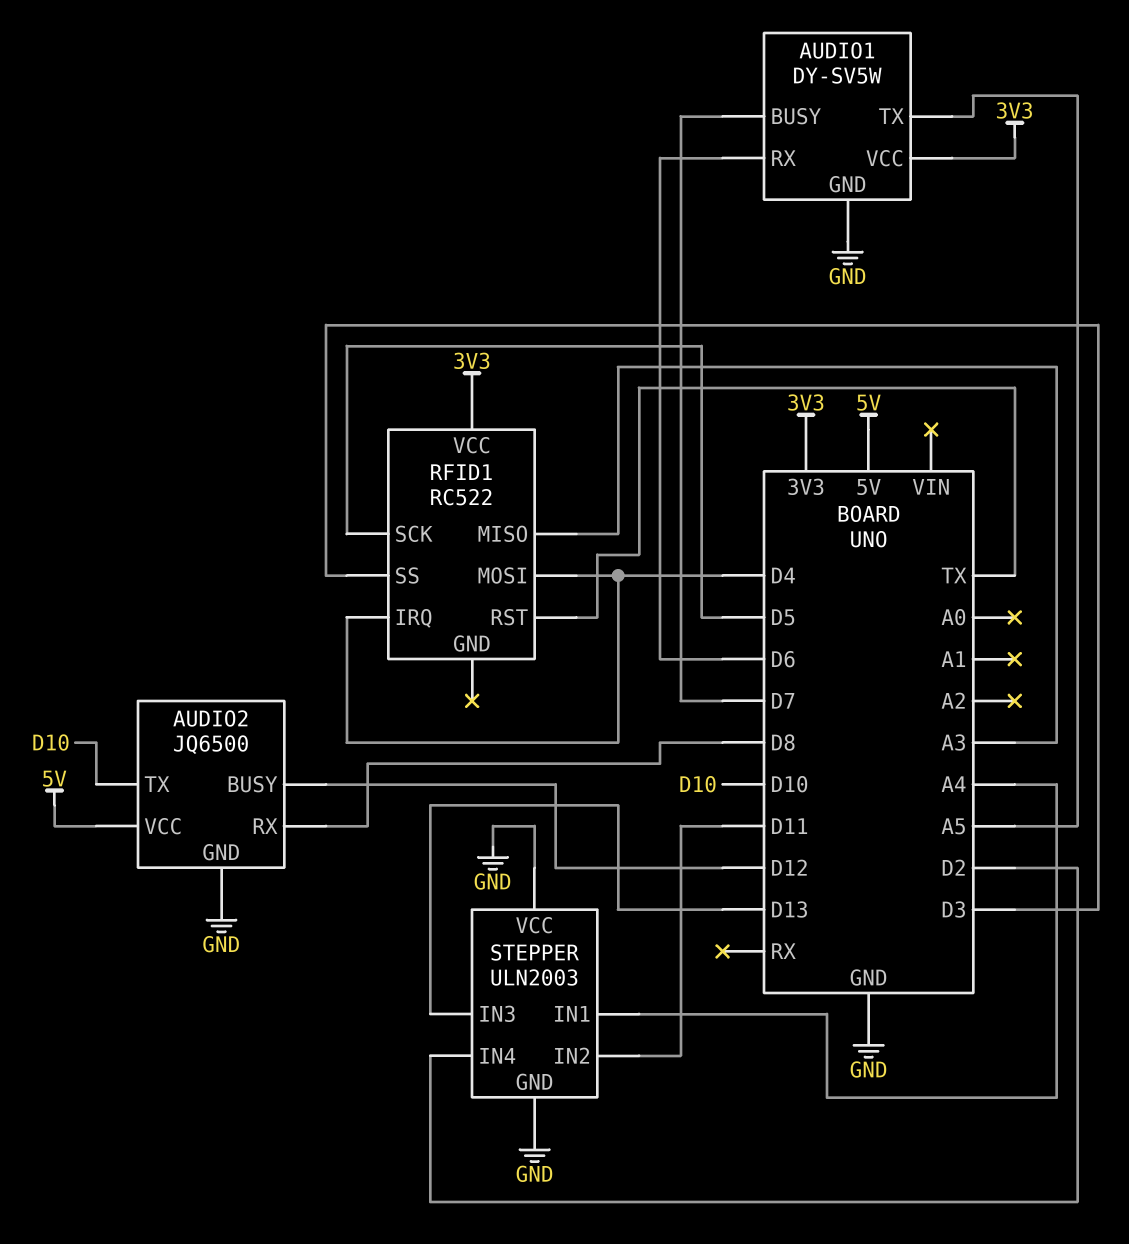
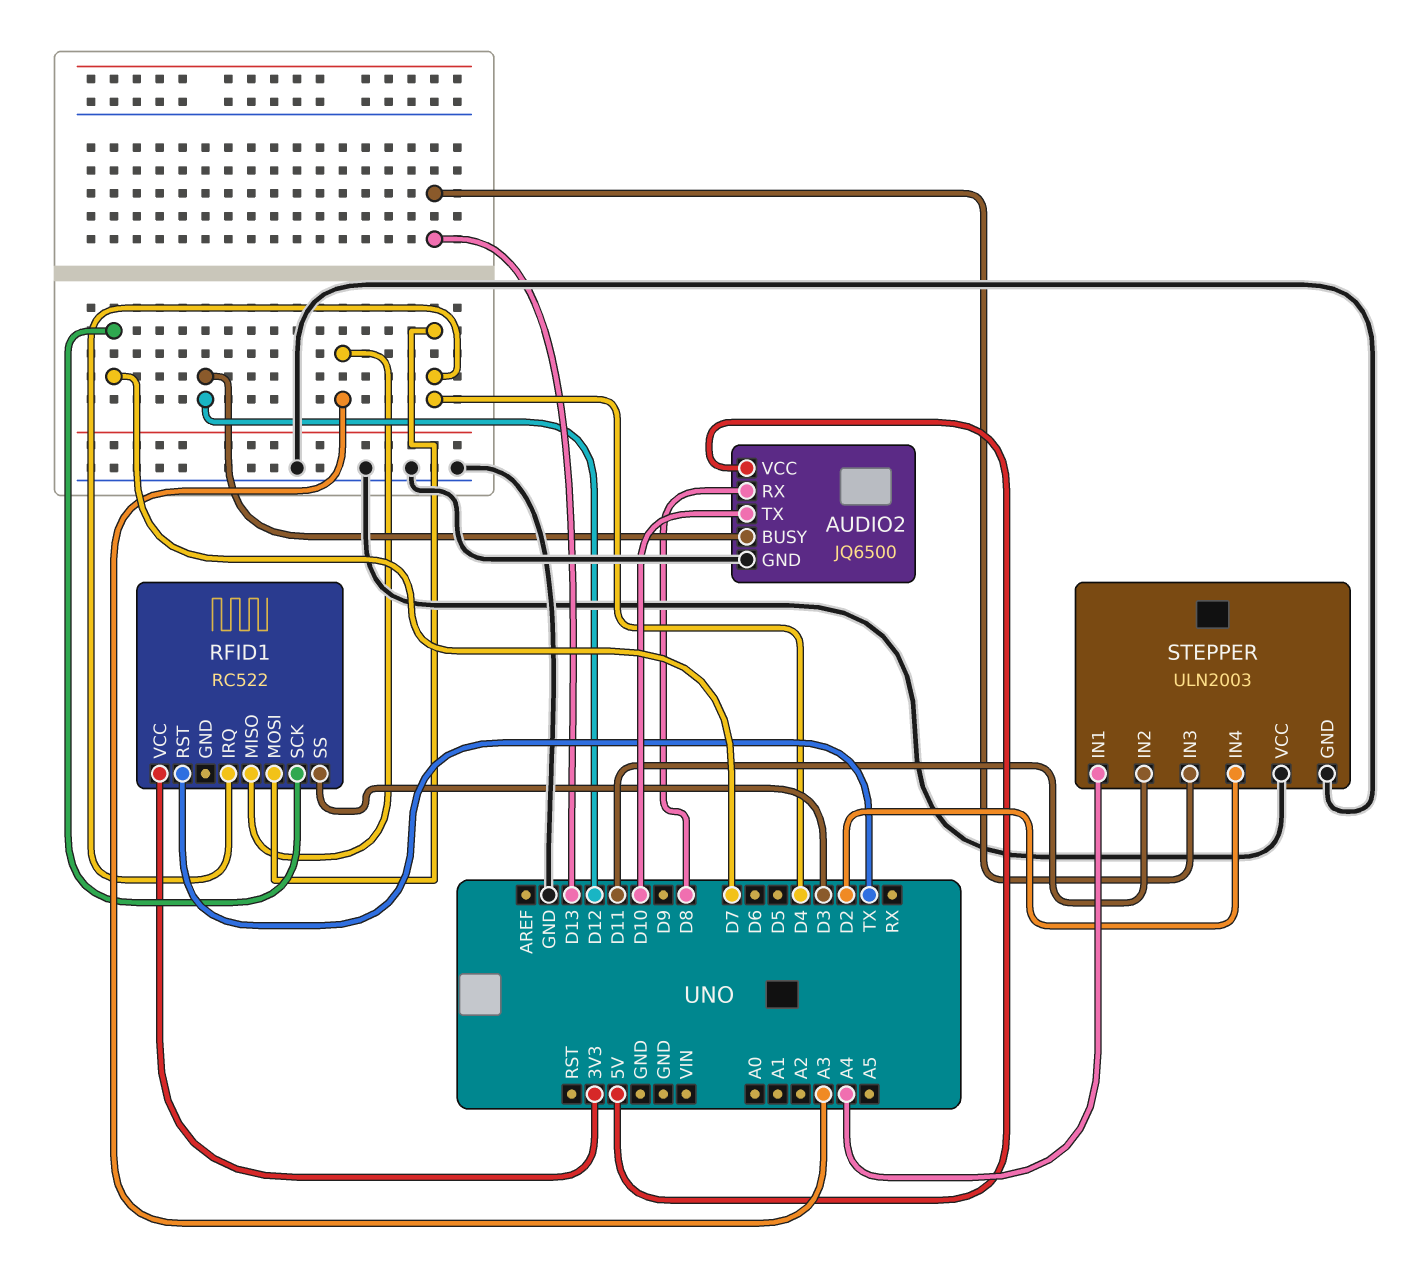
AUDIO1: DY-SV5W -> none
AUDIO1 pin BUSY: D7 -> none
AUDIO1 pin GND: GND -> none
AUDIO1 pin RX: D6 -> none
AUDIO1 pin TX: A5 -> none
AUDIO1 pin VCC: 3V3 -> none
RFID1 pin SCK: D5 -> D7

